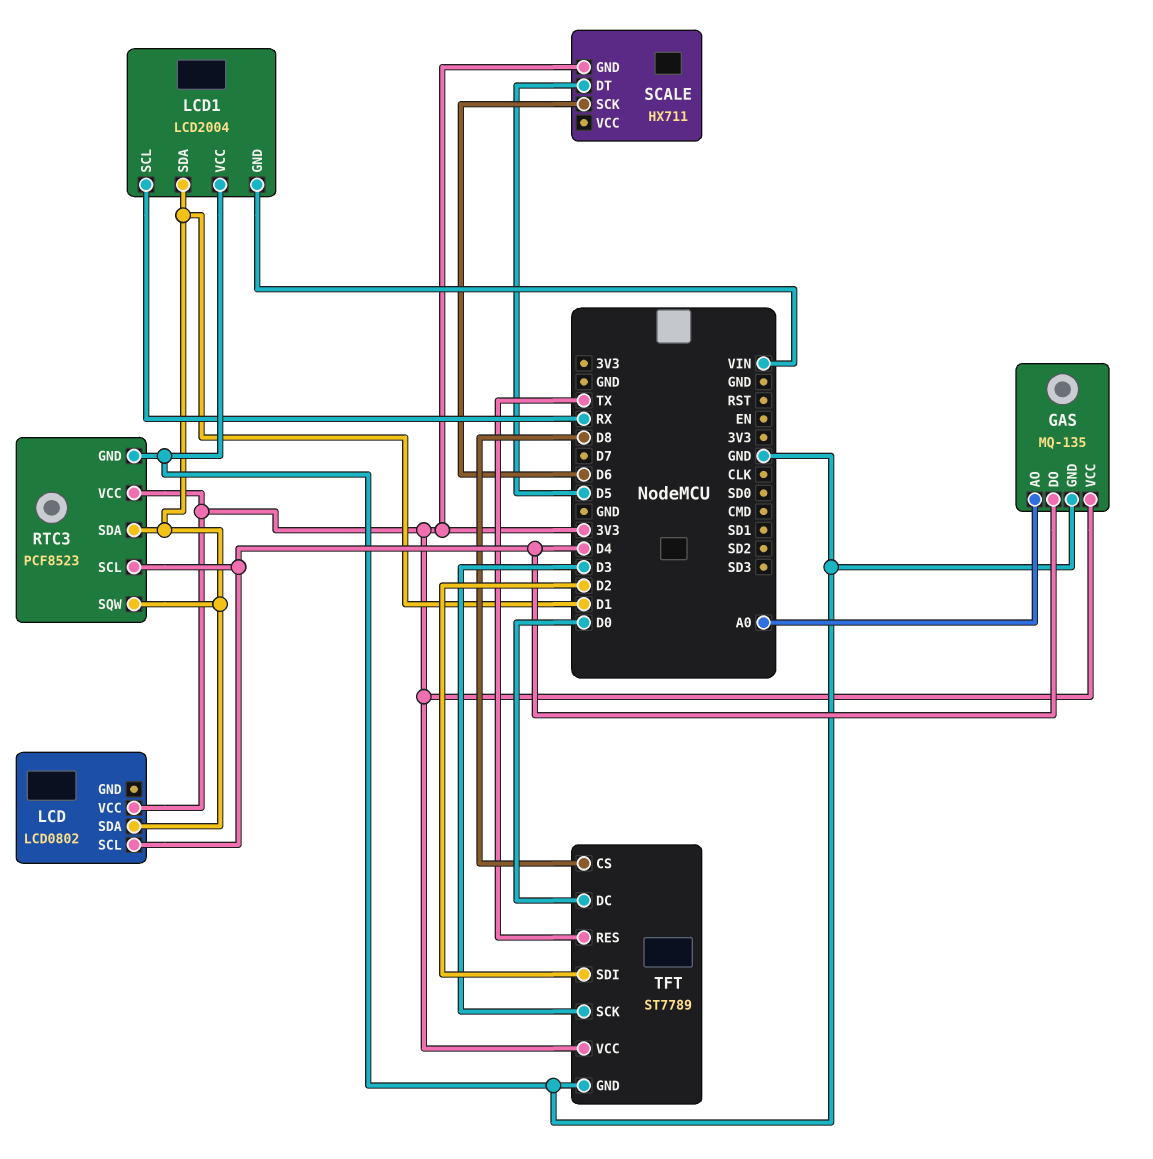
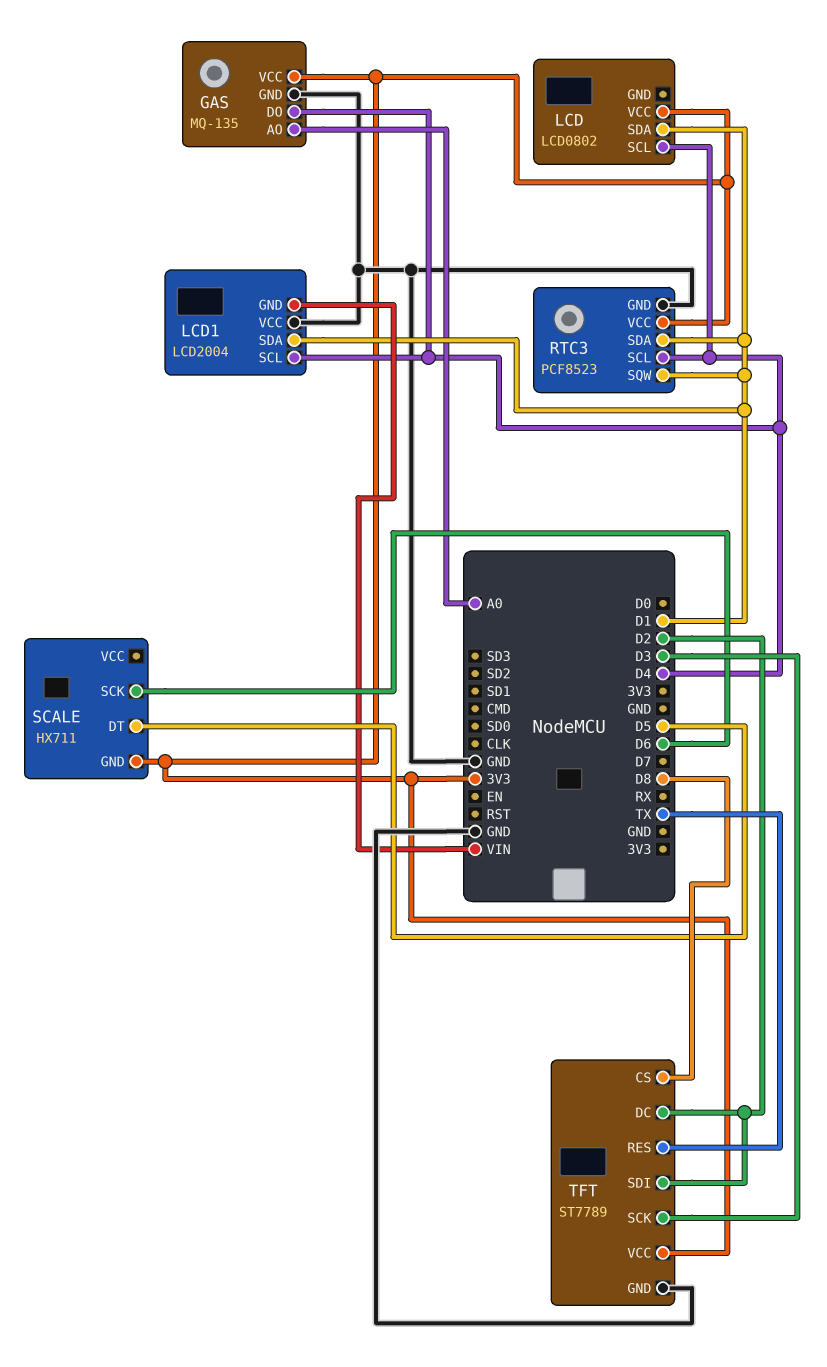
LCD1 pin SCL: RX -> D4
TFT pin DC: D0 -> D2

